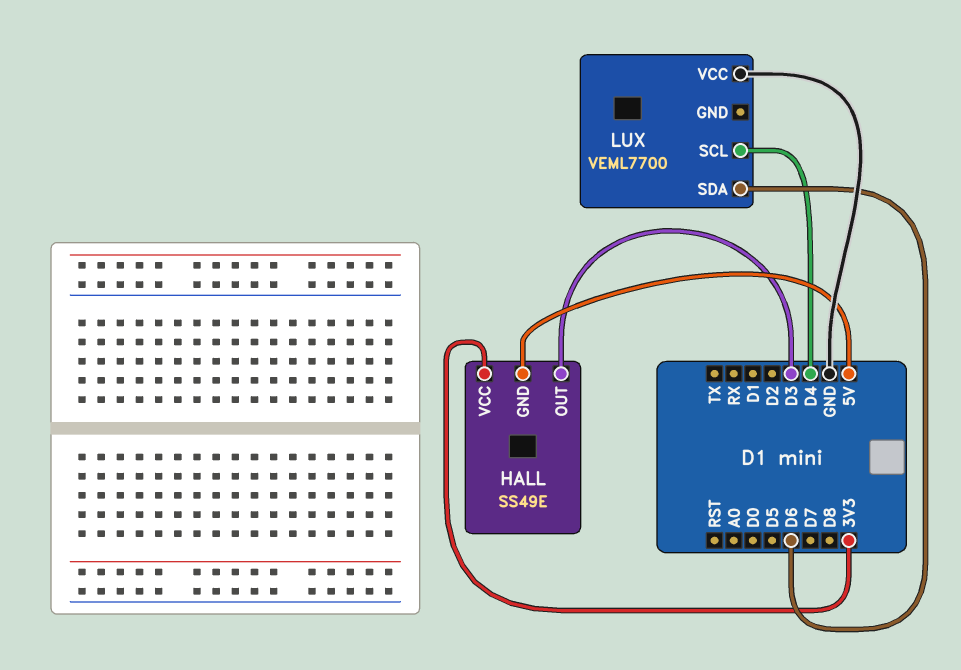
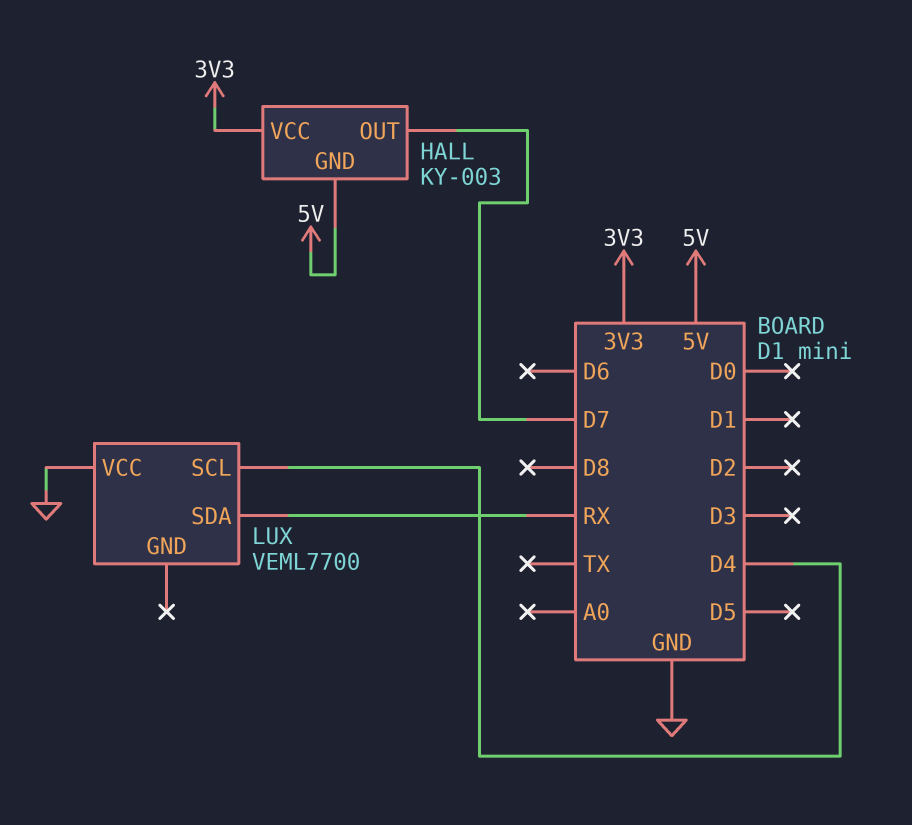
HALL: SS49E -> KY-003
HALL pin OUT: D3 -> D7
LUX pin SDA: D6 -> RX

